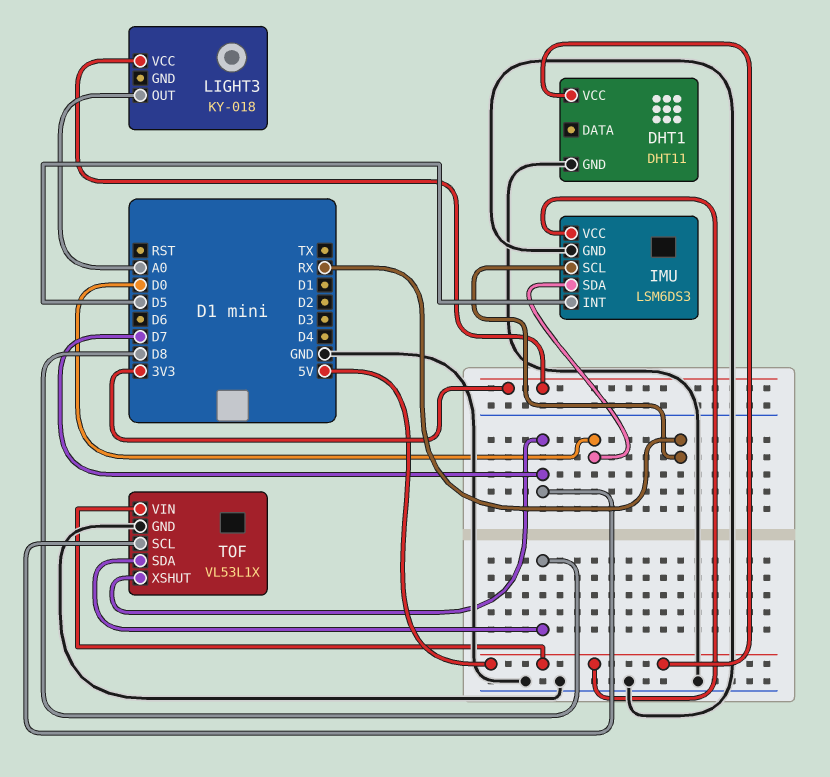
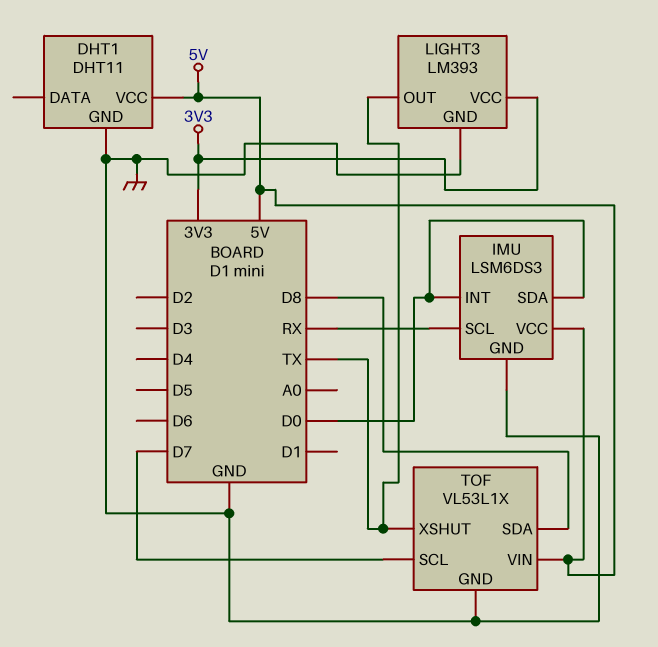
IMU pin INT: D5 -> D0
LIGHT3: KY-018 -> LM393
LIGHT3 pin GND: none -> GND
LIGHT3 pin OUT: A0 -> TX
TOF pin XSHUT: D7 -> TX

